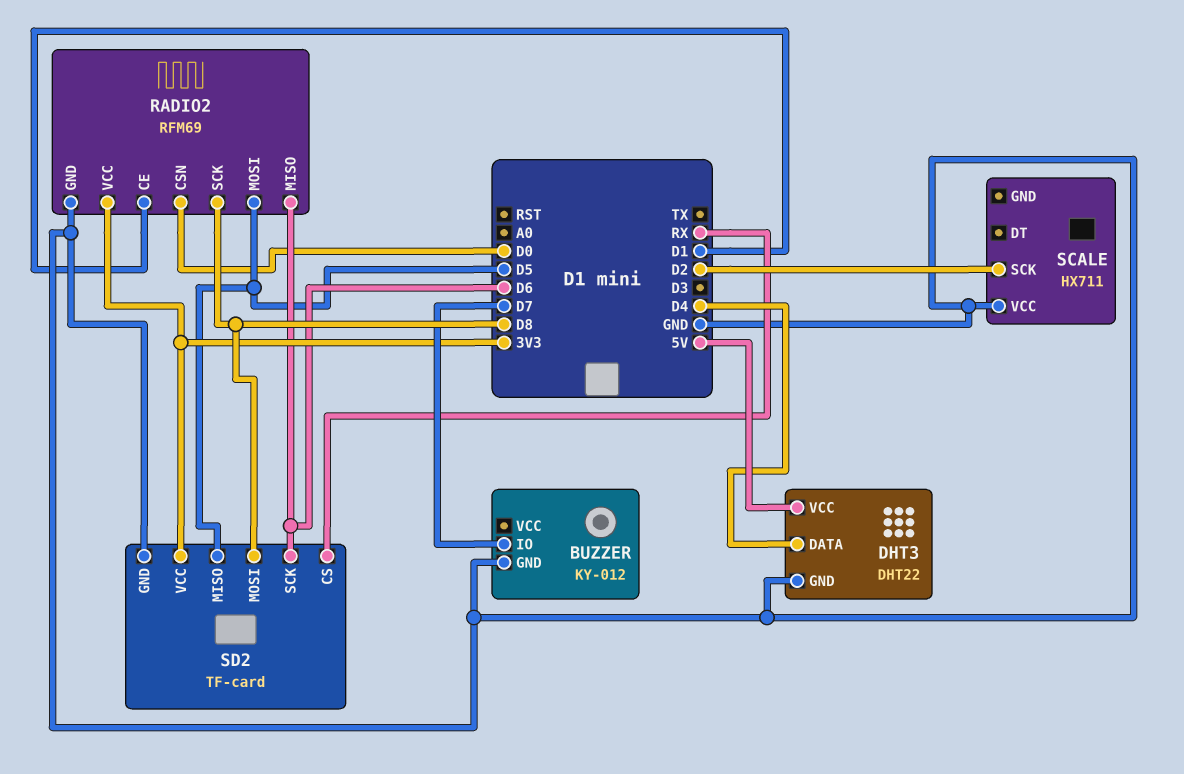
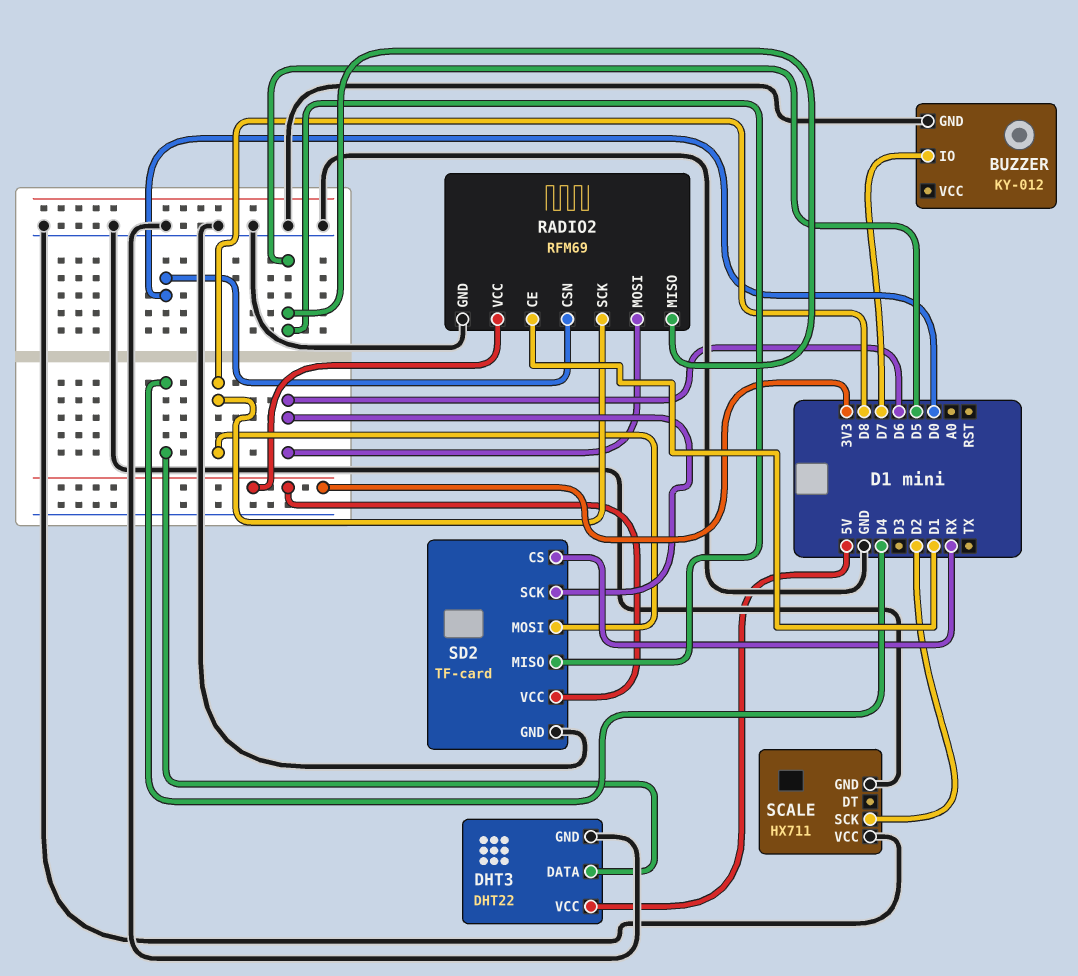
RADIO2 pin MISO: D6 -> D5
RADIO2 pin MOSI: D5 -> D6
SCALE pin GND: none -> GND

